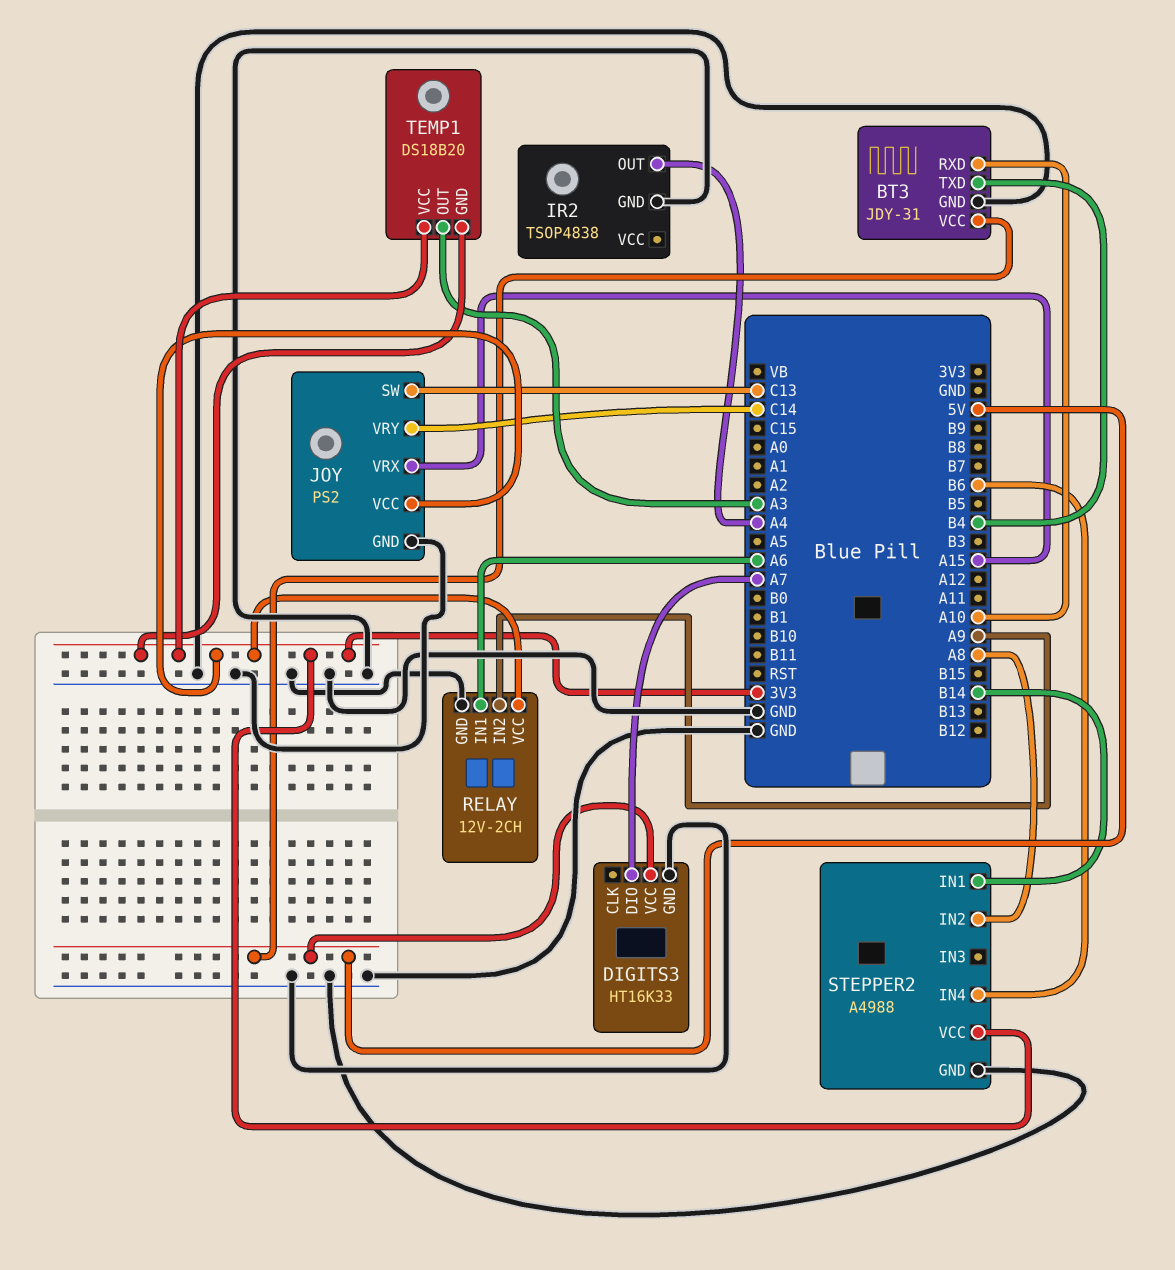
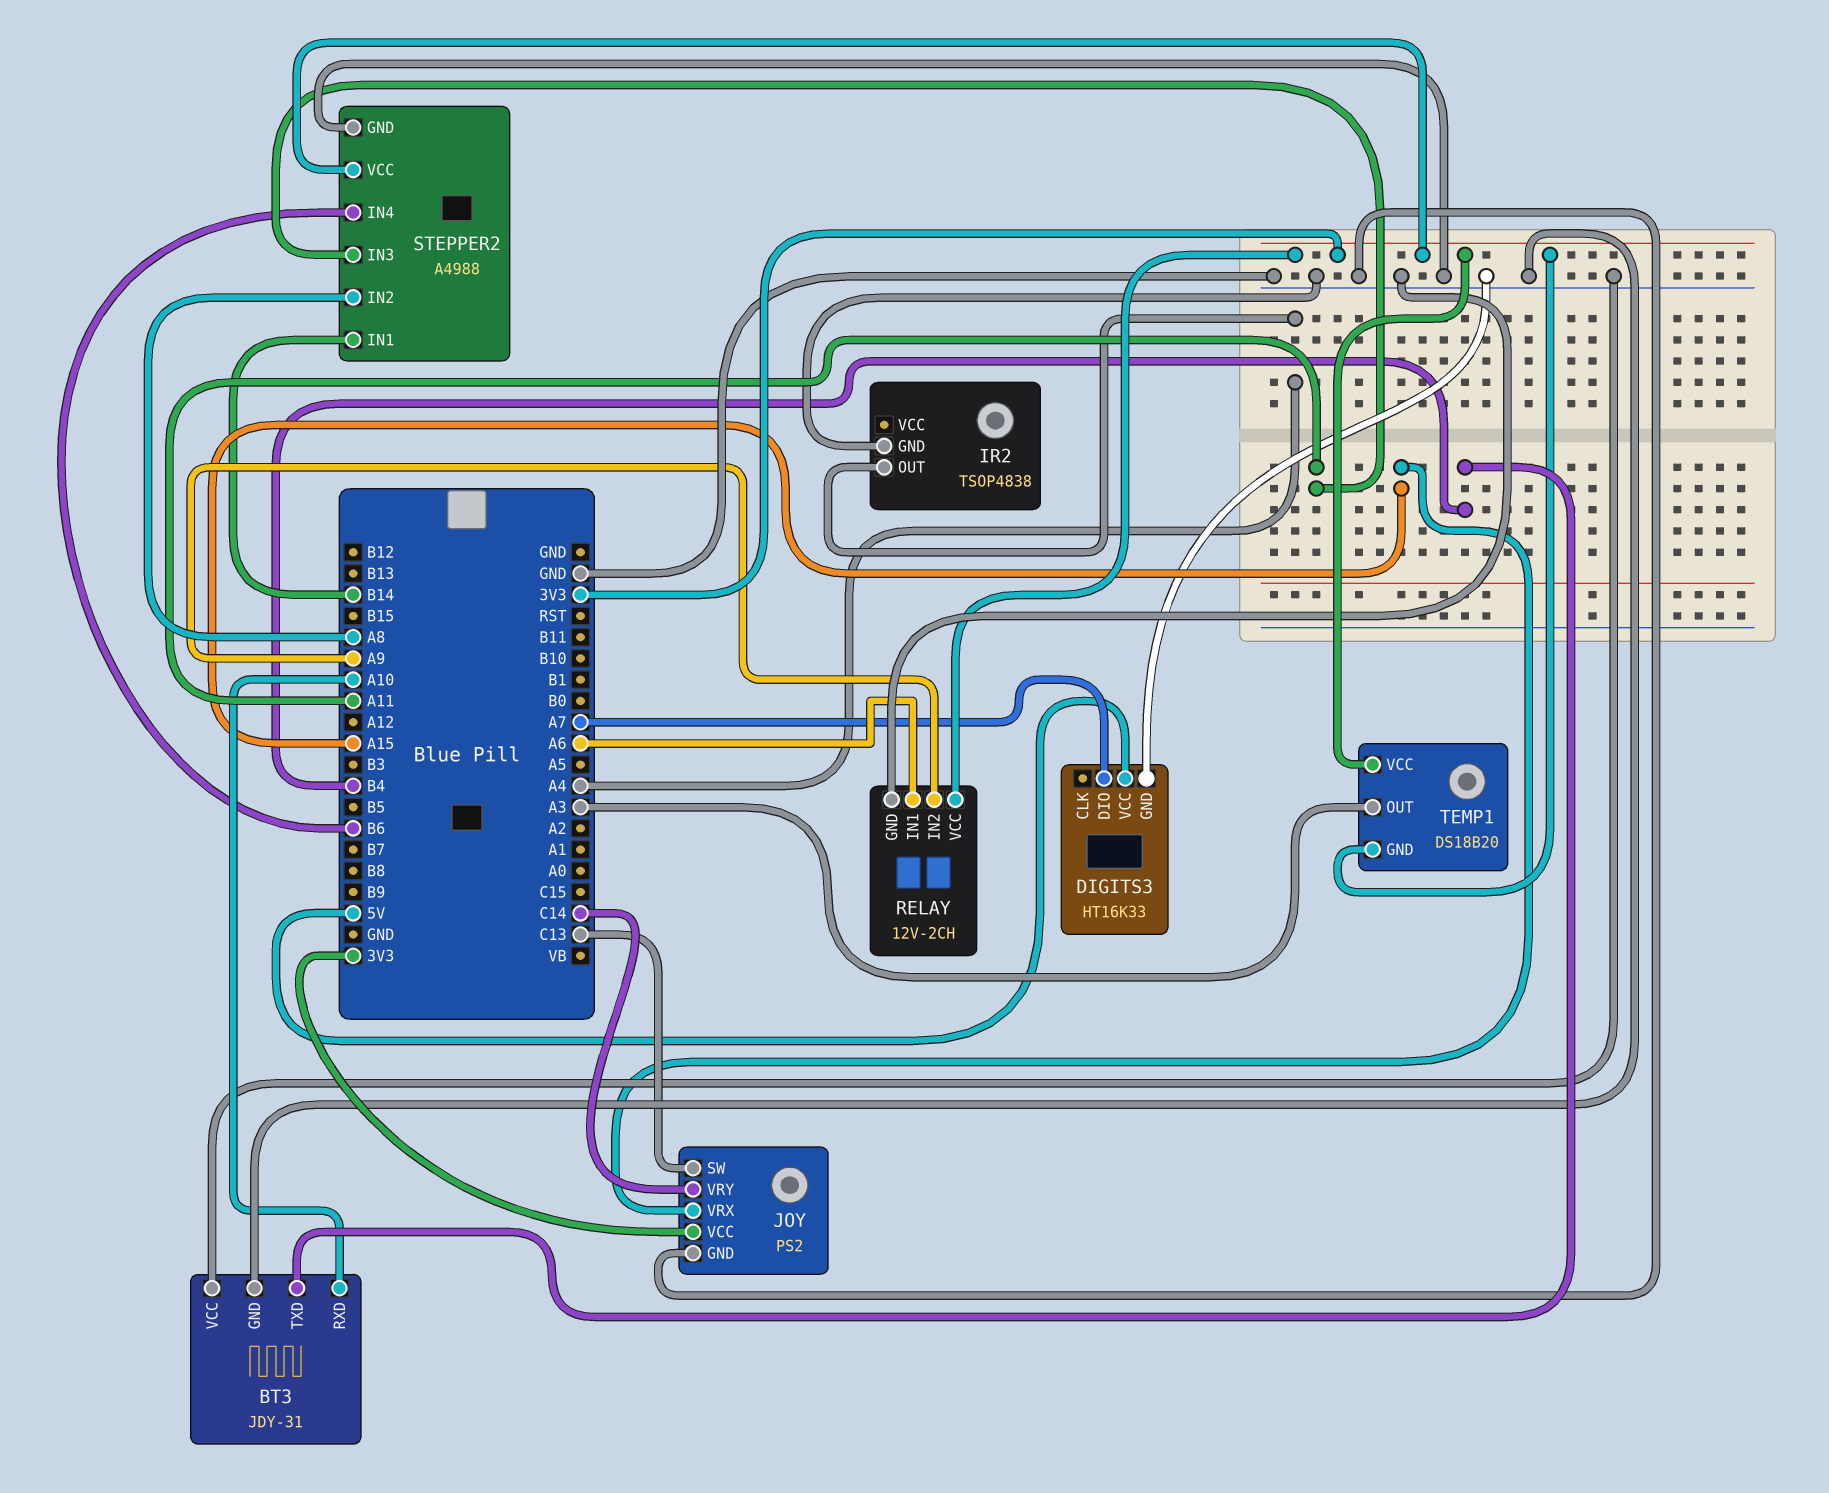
BT3 pin VCC: 5V -> GND
STEPPER2 pin IN3: none -> A11

